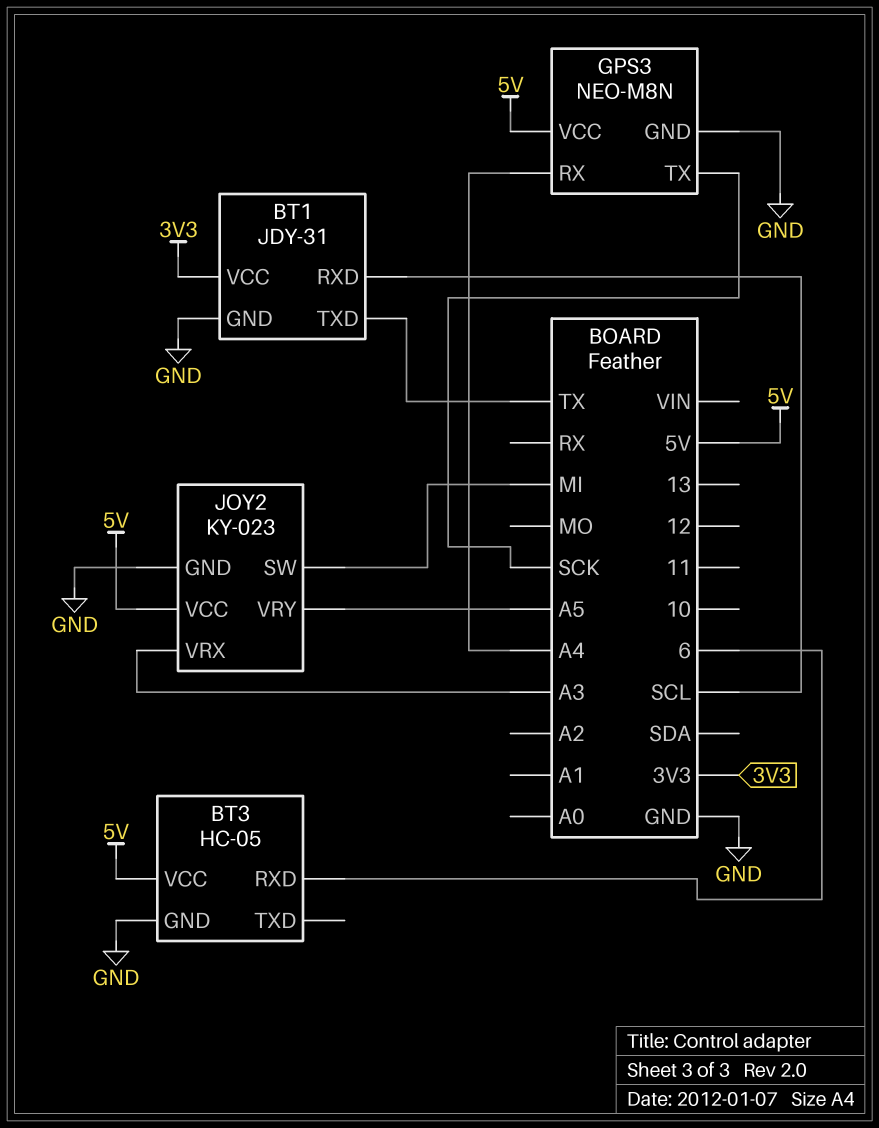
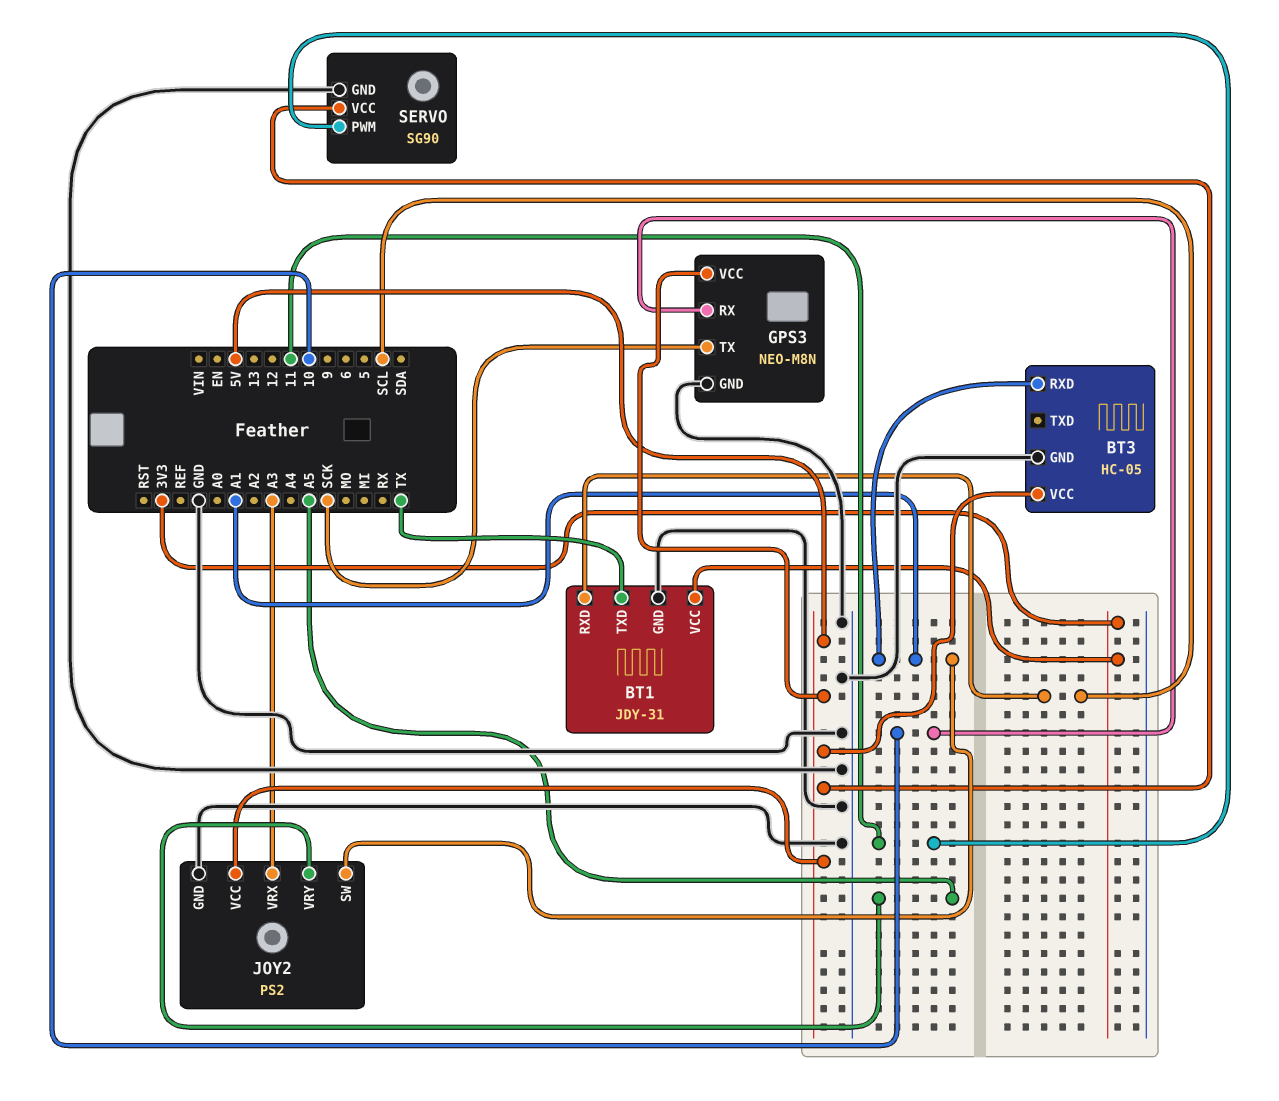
BT3 pin RXD: 6 -> A1
GPS3 pin RX: A4 -> 10
JOY2: KY-023 -> PS2
JOY2 pin SW: MI -> A1
SERVO: none -> SG90
SERVO pin GND: none -> GND
SERVO pin PWM: none -> 11
SERVO pin VCC: none -> 5V

